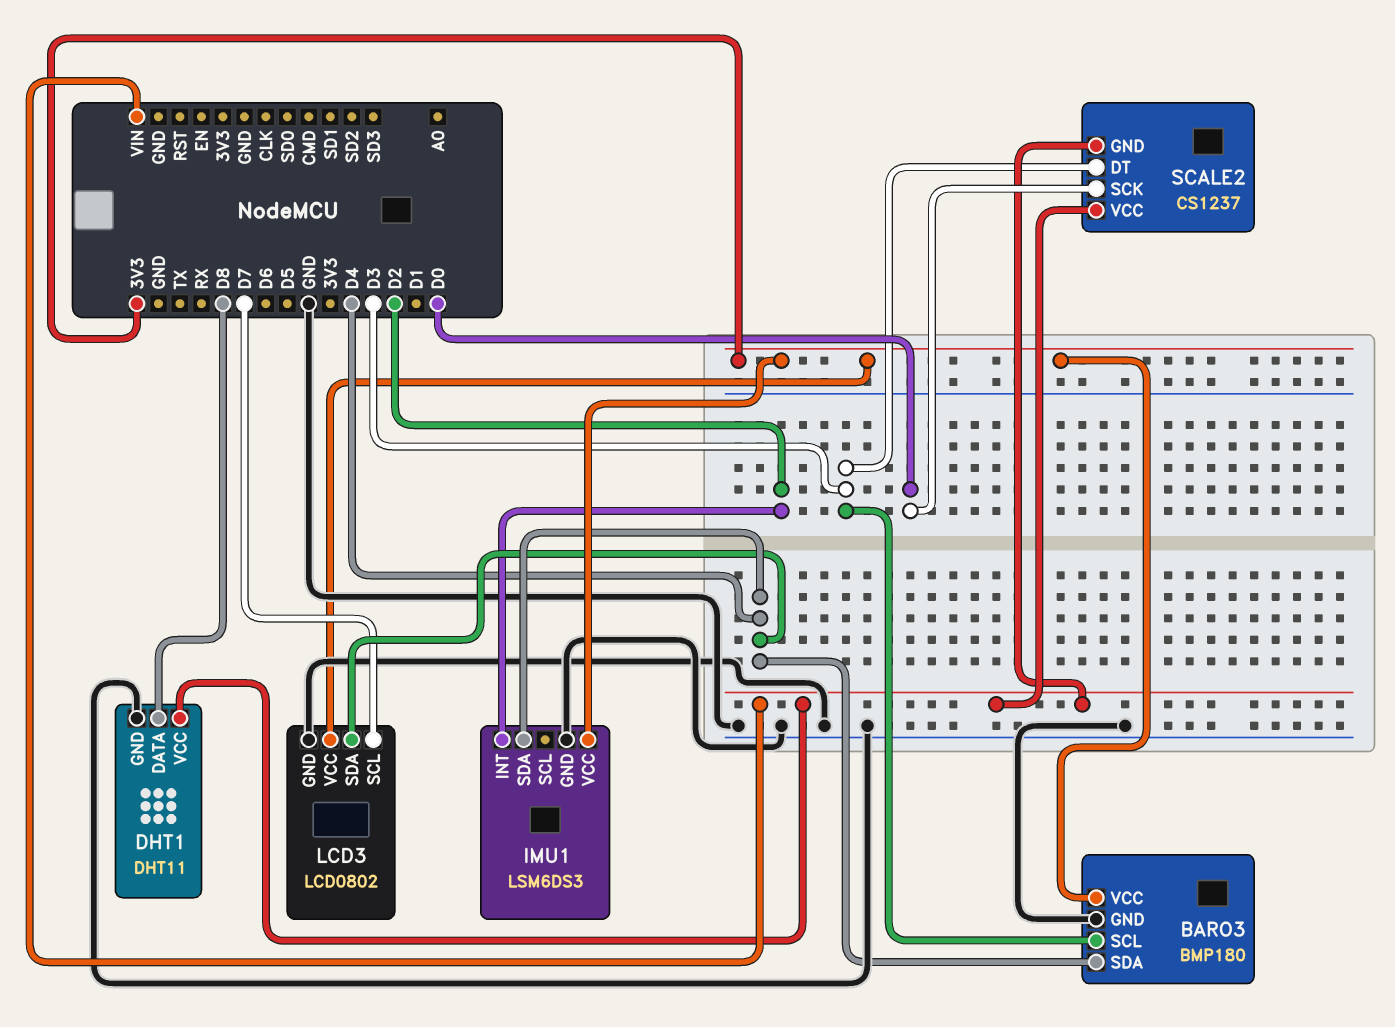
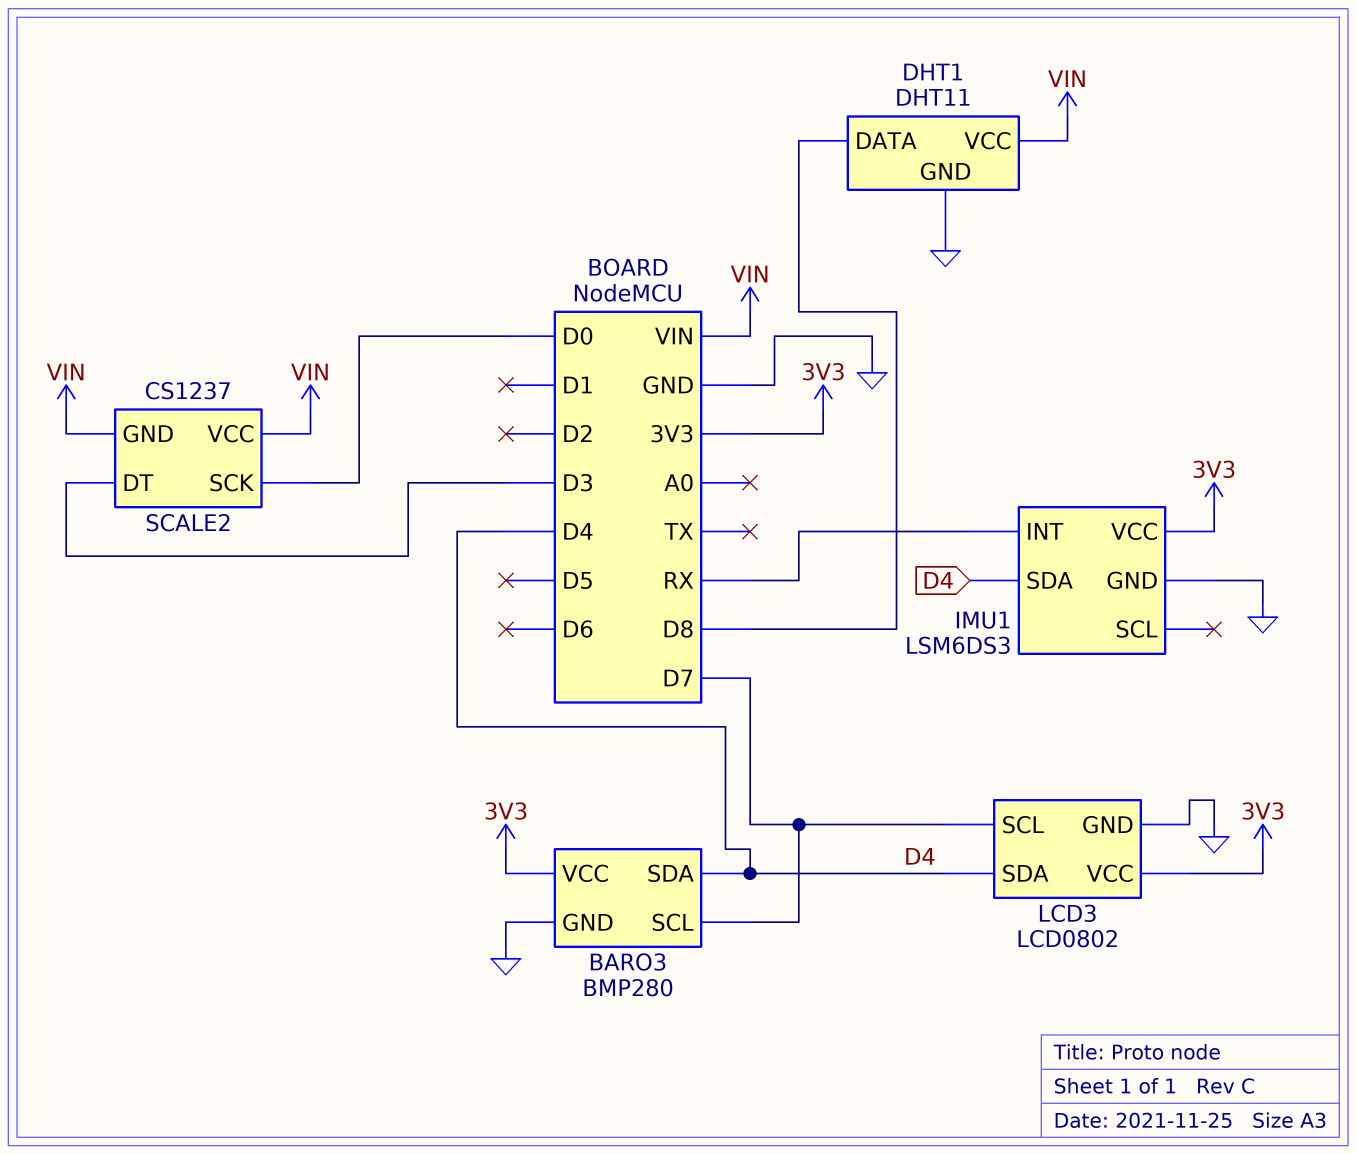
BARO3: BMP180 -> BMP280
BARO3 pin SCL: D3 -> D7
IMU1 pin INT: D2 -> RX

